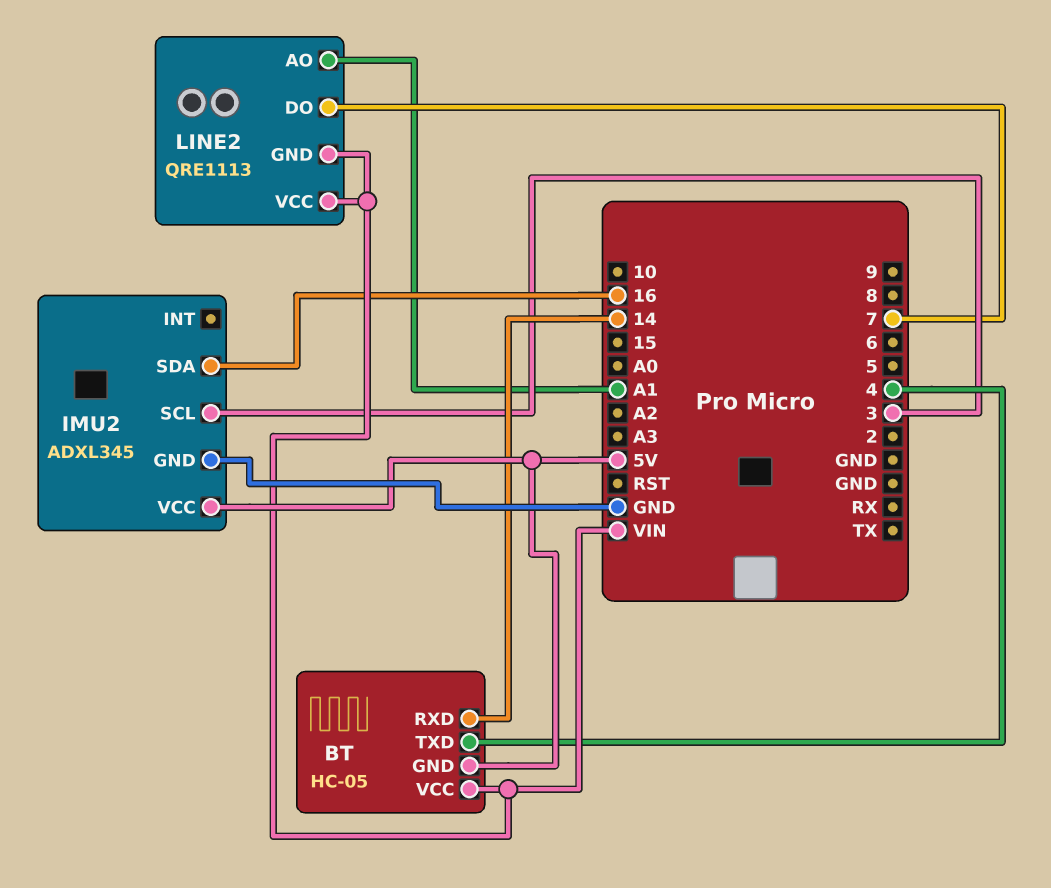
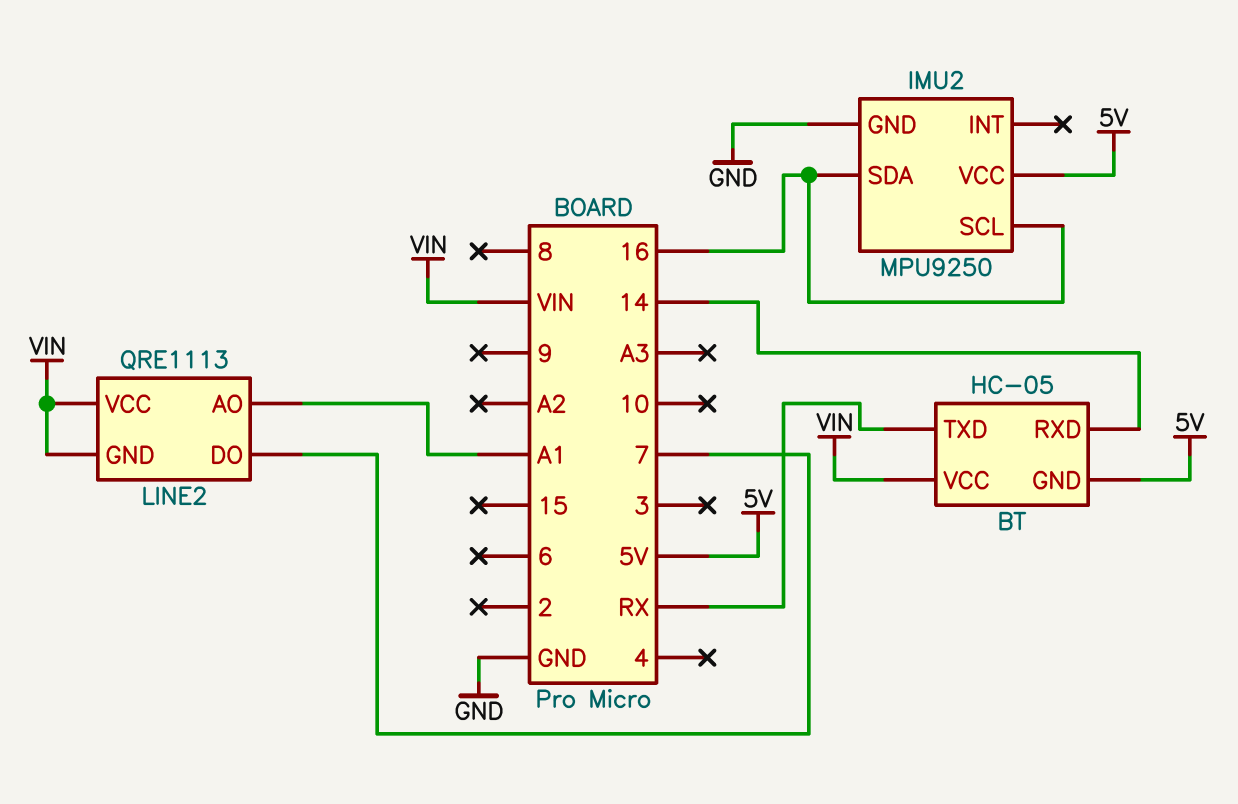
BT pin TXD: 4 -> RX
IMU2: ADXL345 -> MPU9250
IMU2 pin SCL: 3 -> 16

